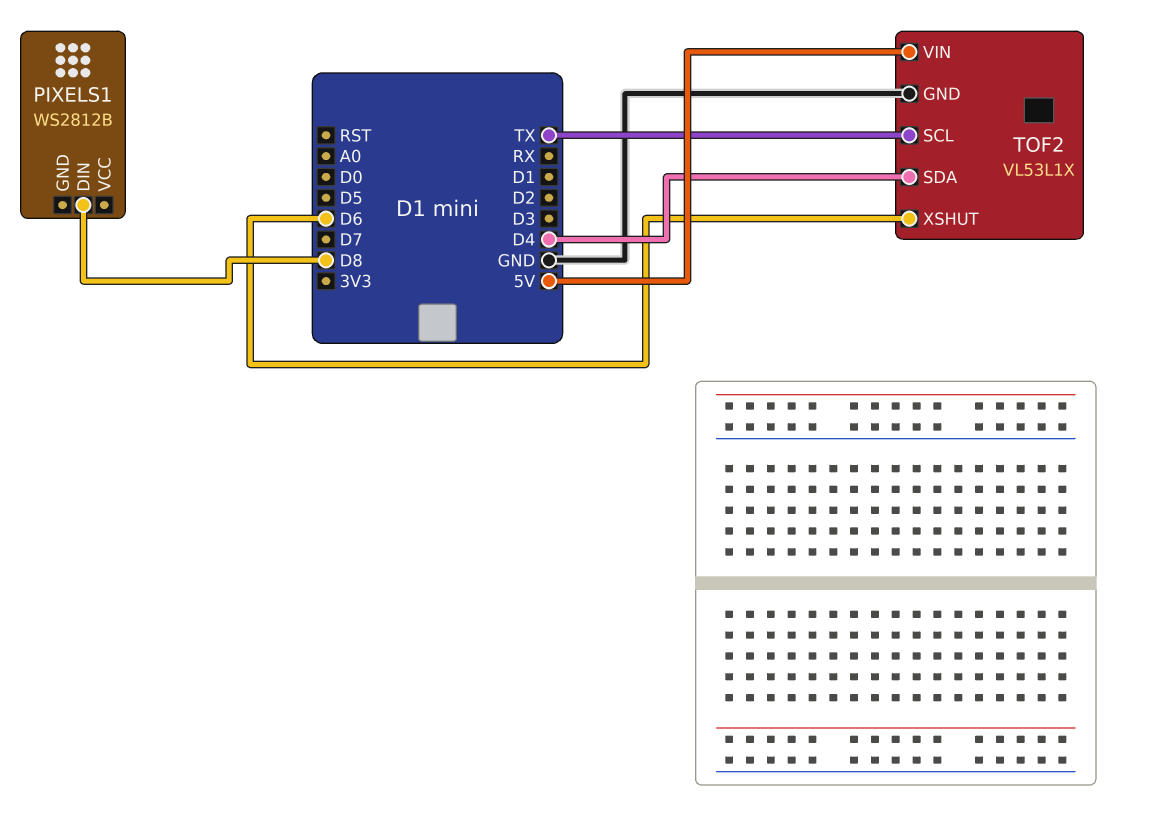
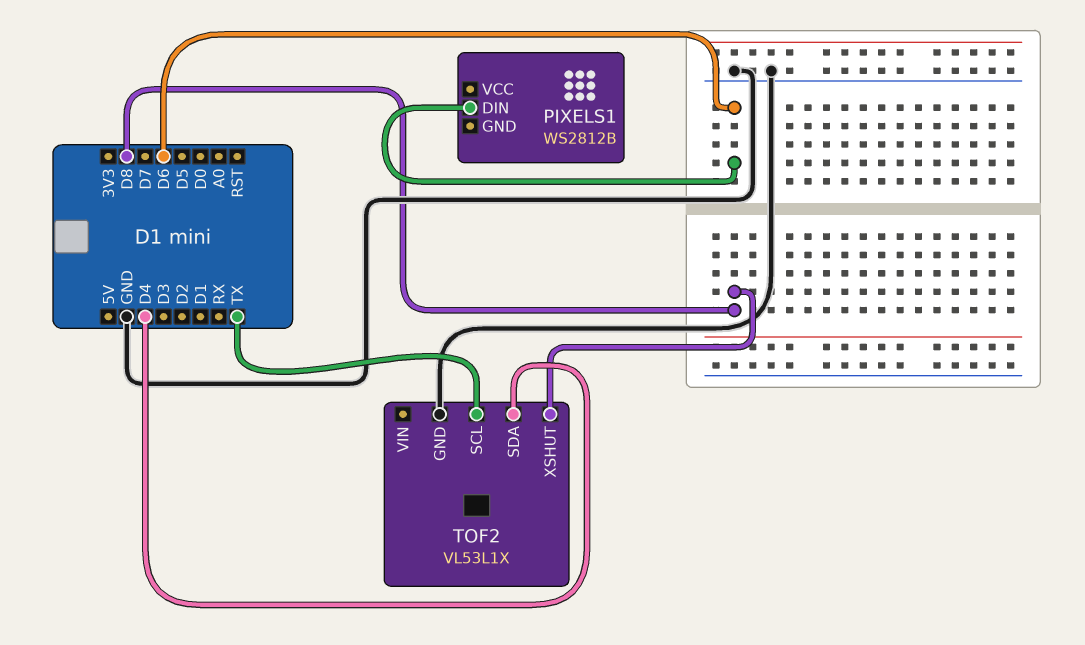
PIXELS1 pin DIN: D8 -> D6
TOF2 pin VIN: 5V -> none
TOF2 pin XSHUT: D6 -> D8

